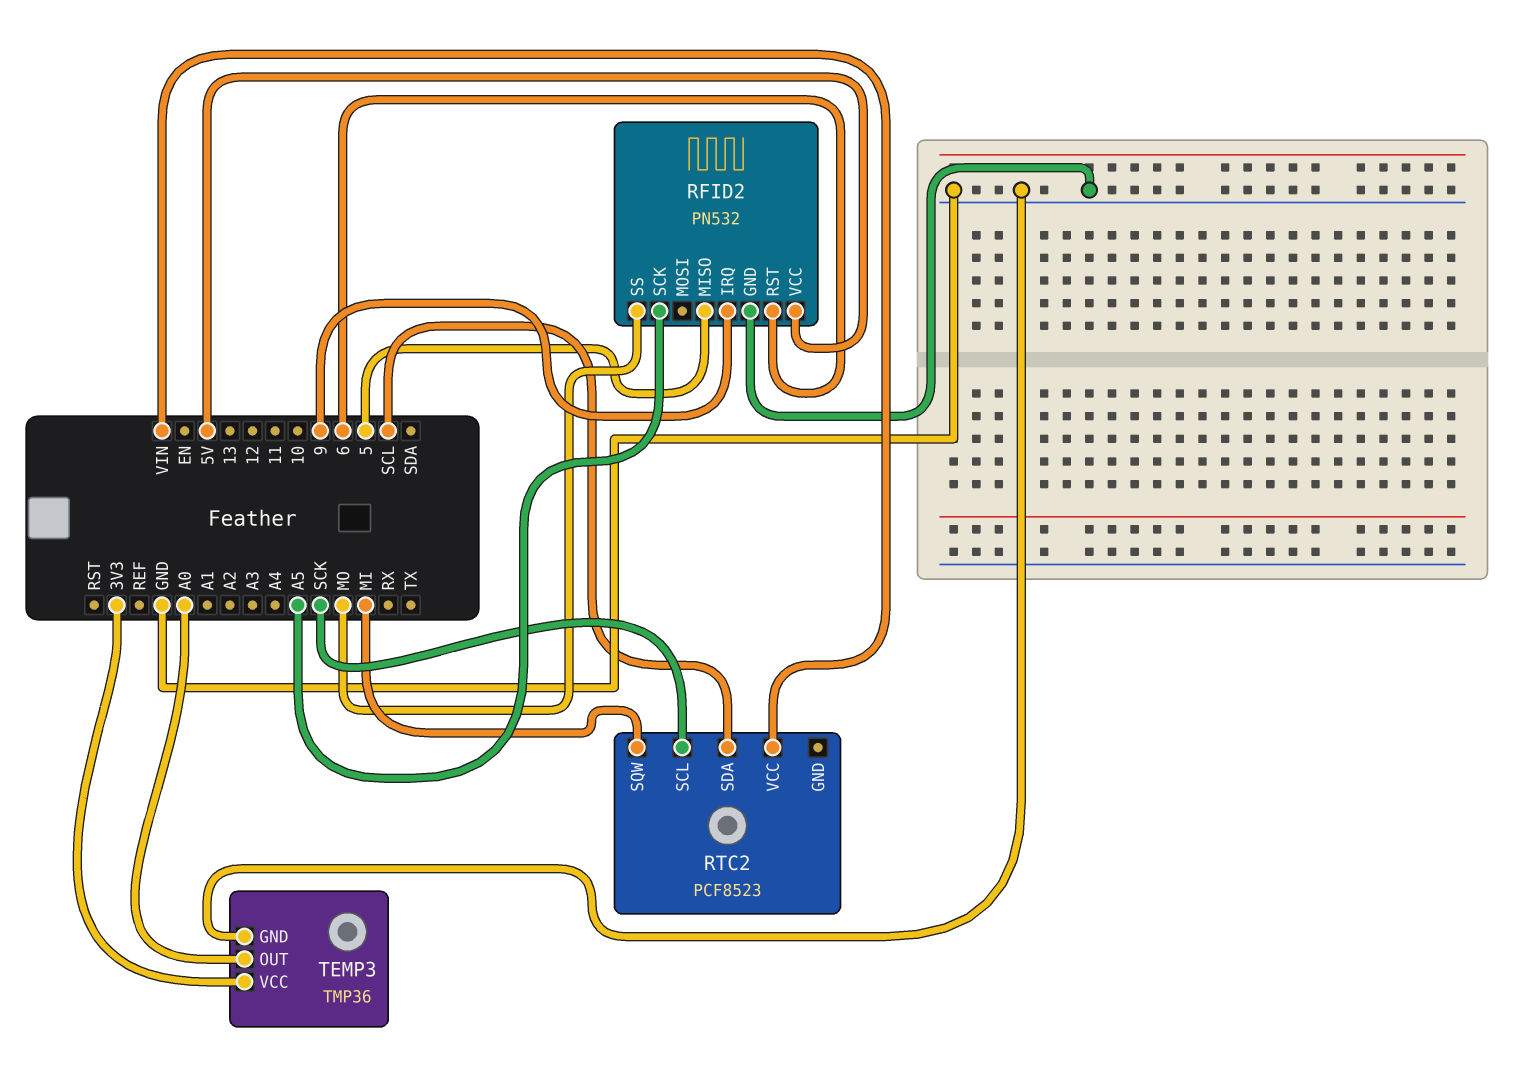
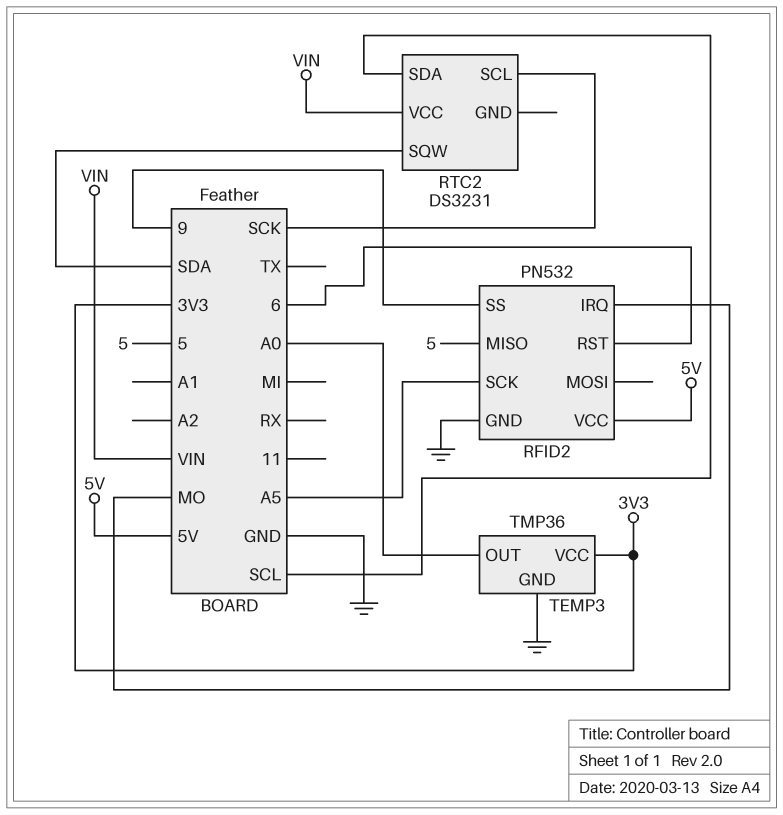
RFID2 pin IRQ: 9 -> MO
RFID2 pin SS: MO -> 9
RTC2: PCF8523 -> DS3231
RTC2 pin SQW: MI -> SDA

